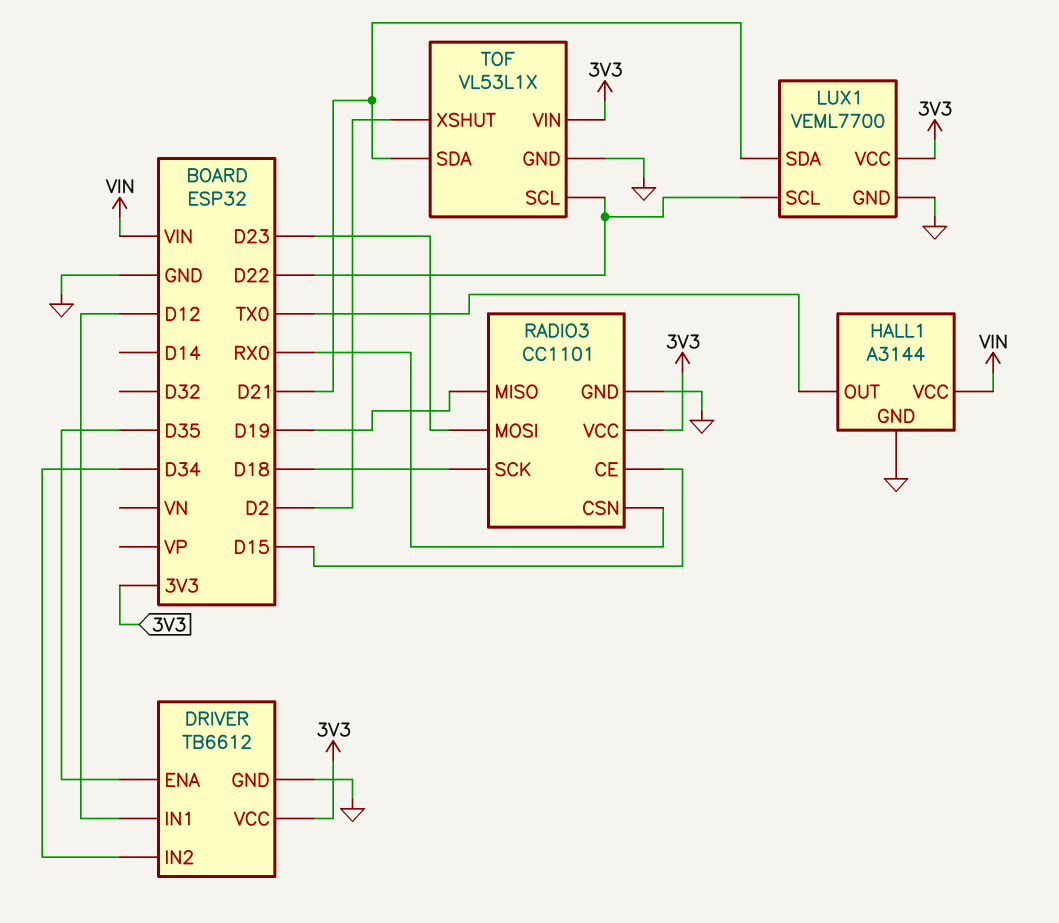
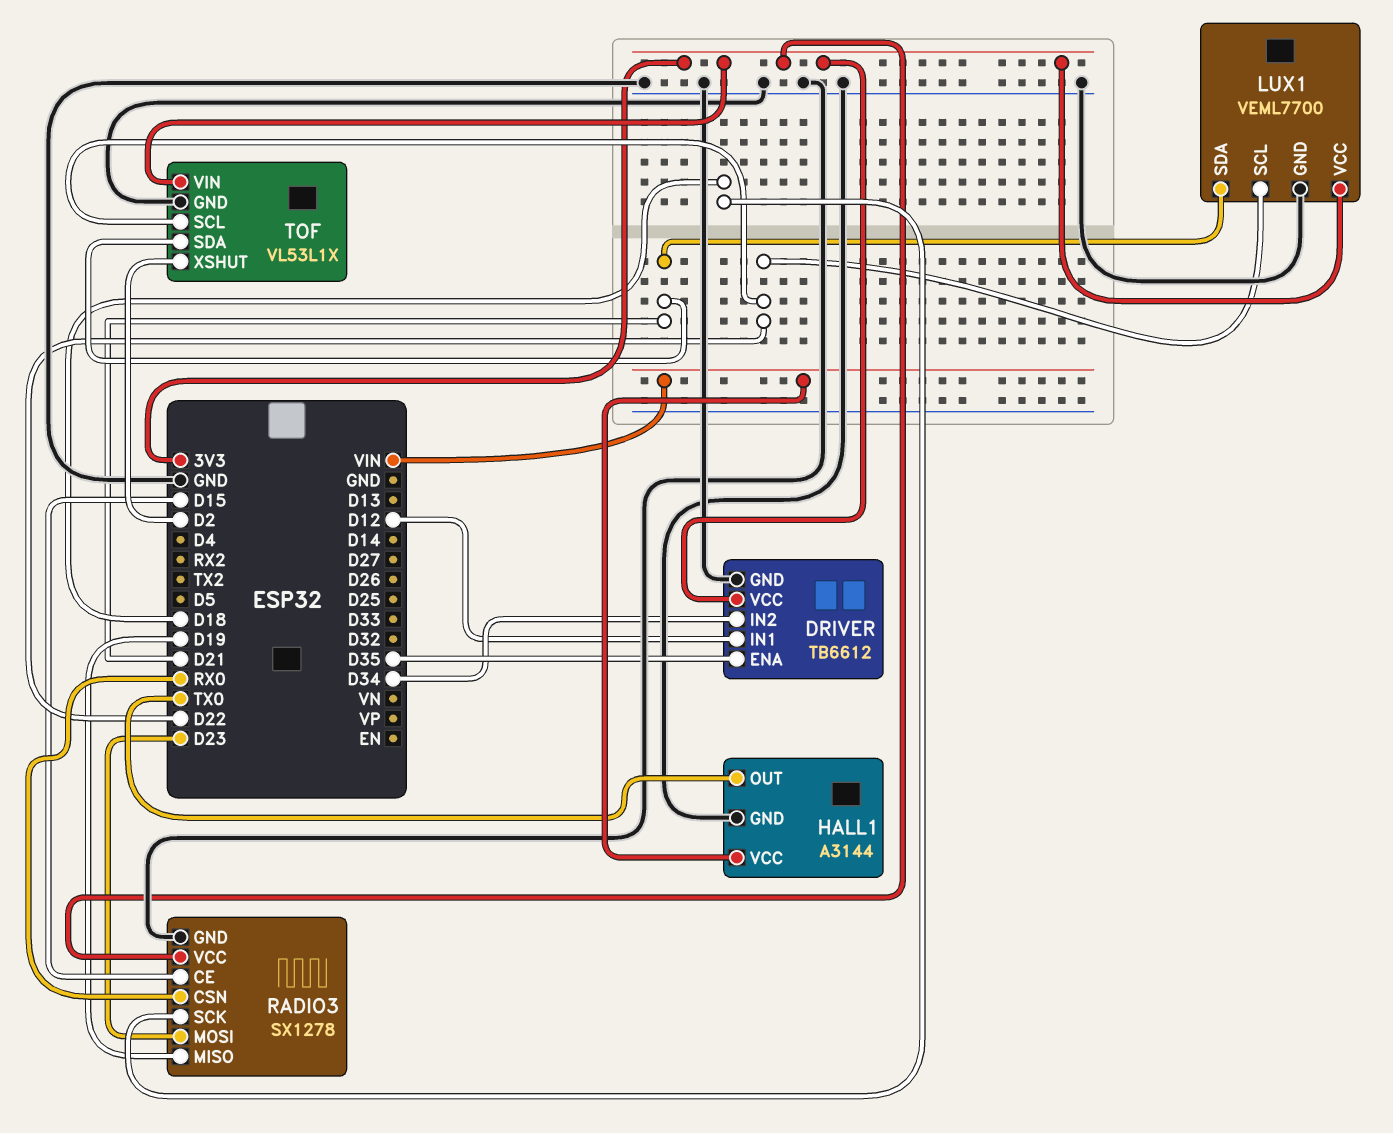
RADIO3: CC1101 -> SX1278

